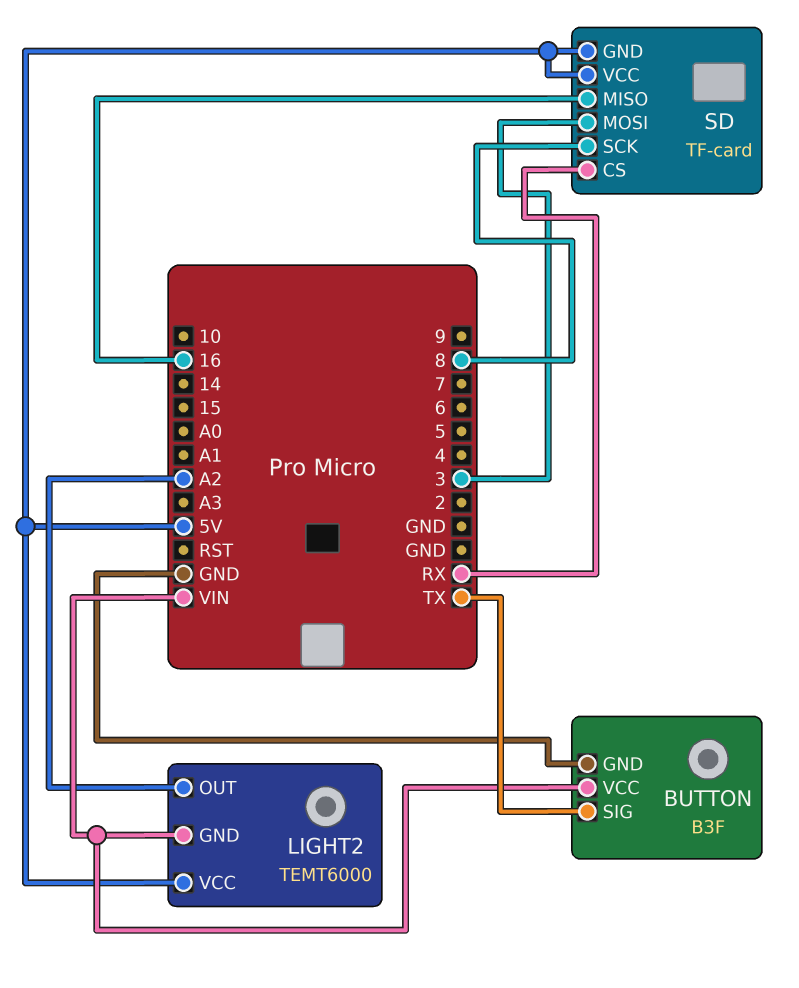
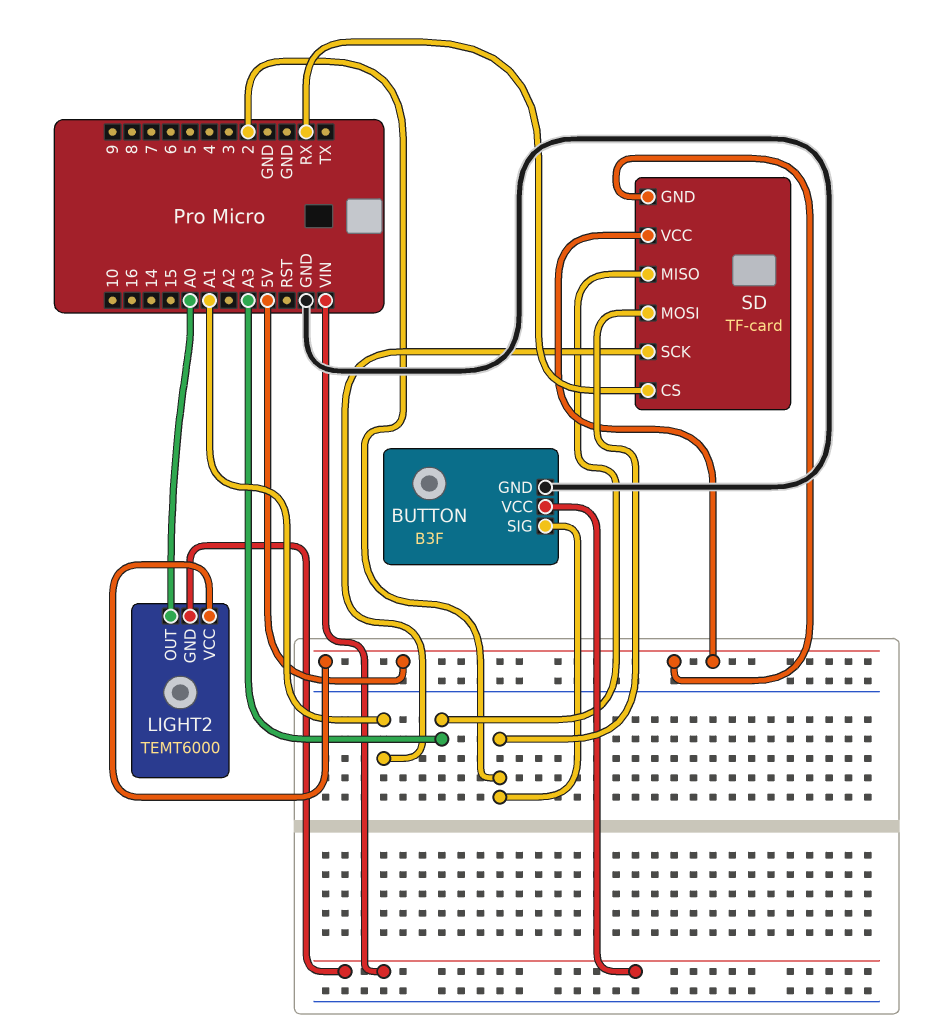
BUTTON pin SIG: TX -> 2
LIGHT2 pin OUT: A2 -> A0
SD pin MISO: 16 -> A3
SD pin MOSI: 3 -> 2
SD pin SCK: 8 -> A1

